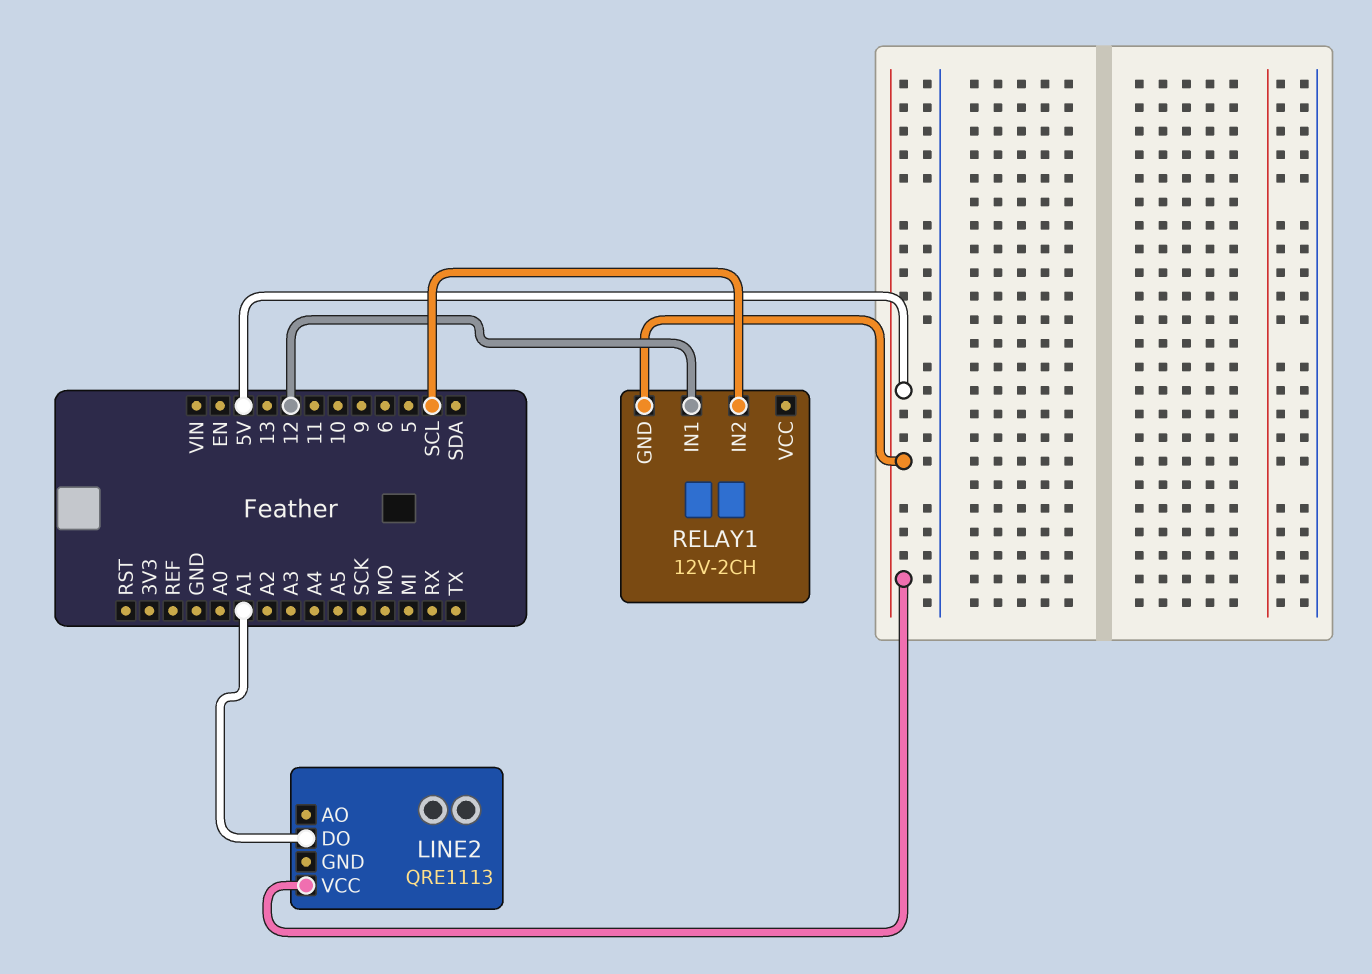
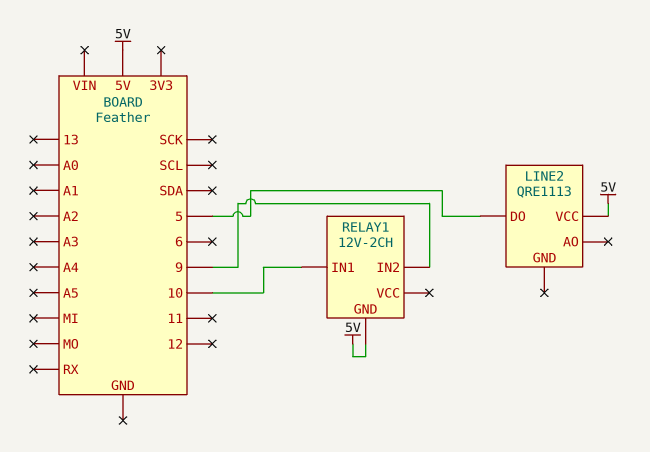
LINE2 pin DO: A1 -> 5
RELAY1 pin IN1: 12 -> 10
RELAY1 pin IN2: SCL -> 9

